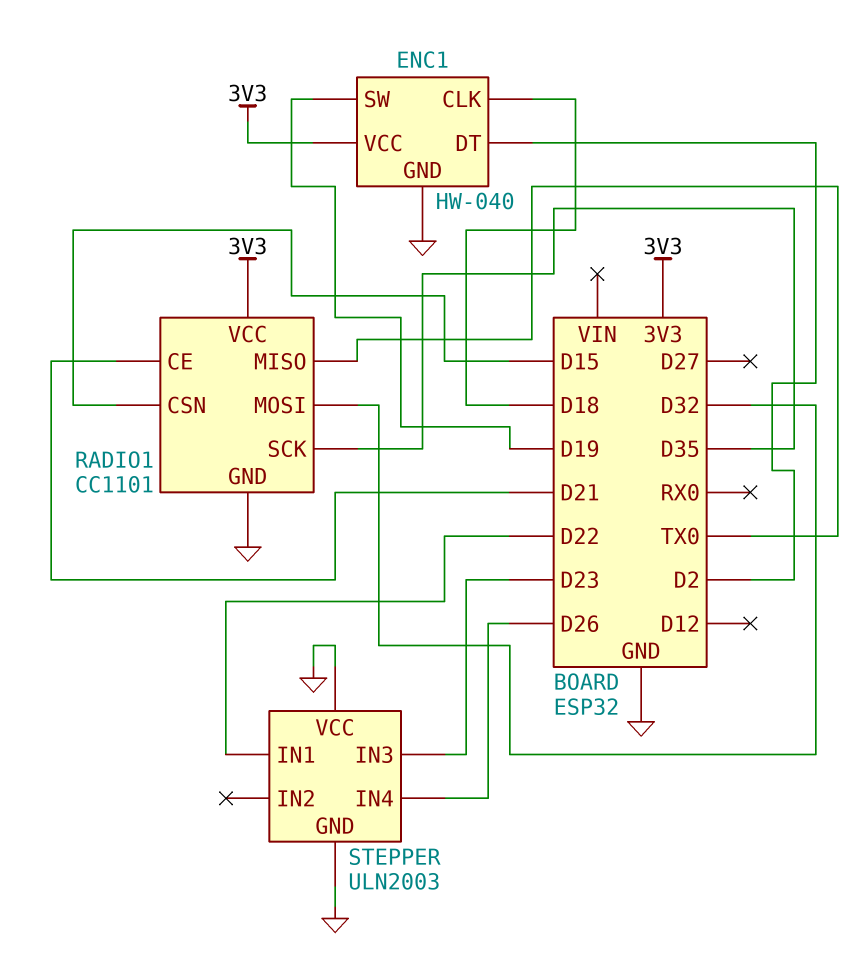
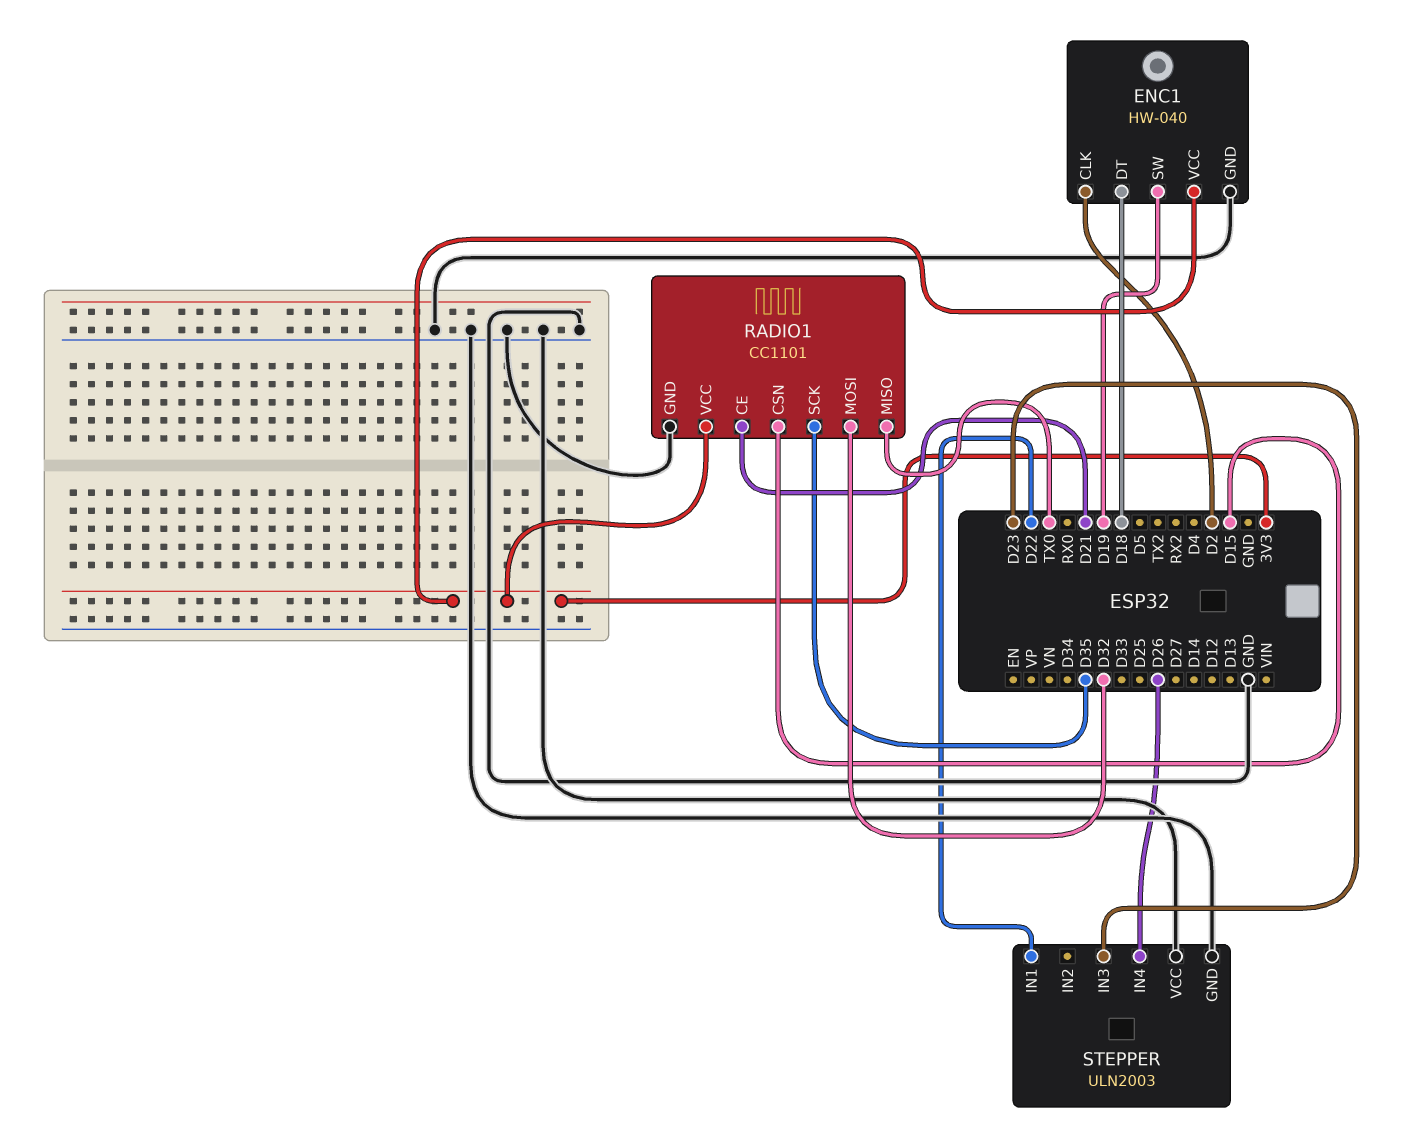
ENC1 pin CLK: D18 -> D2
ENC1 pin DT: D2 -> D18

